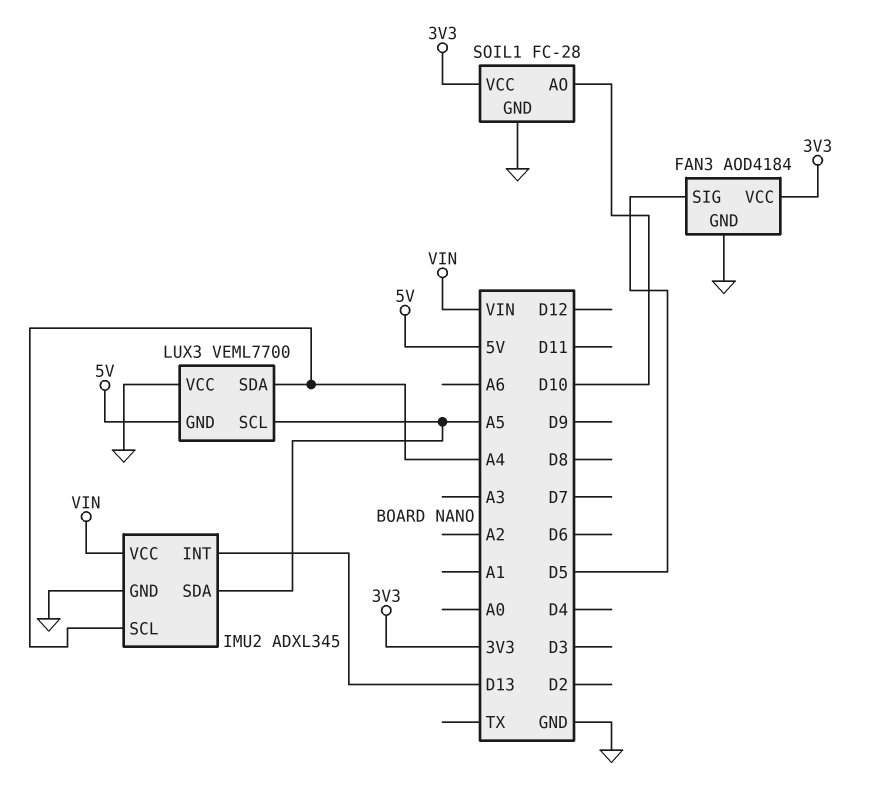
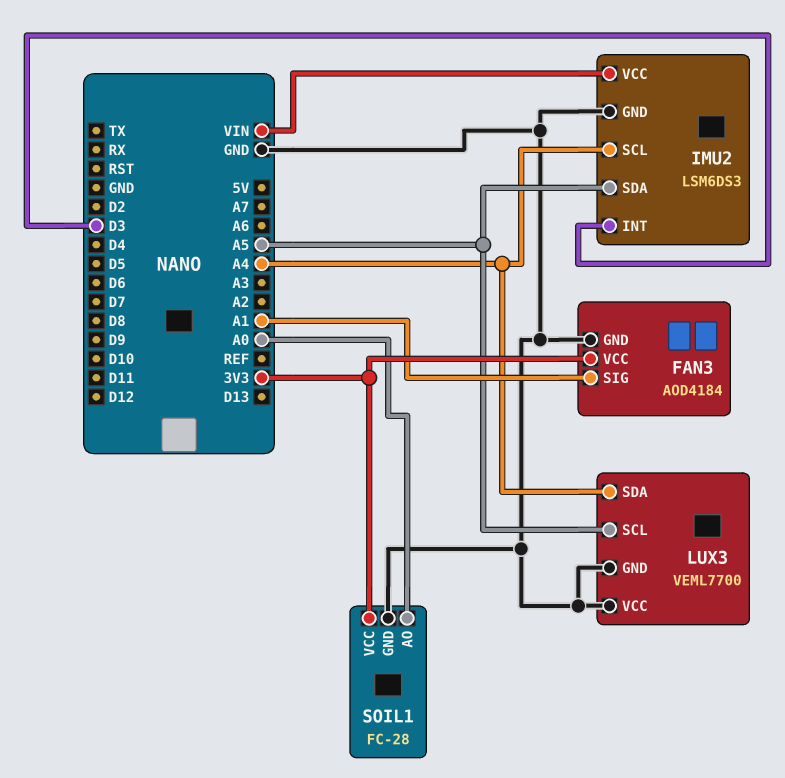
FAN3 pin SIG: D5 -> A1
IMU2: ADXL345 -> LSM6DS3
IMU2 pin INT: D13 -> D3
LUX3 pin GND: 5V -> GND
SOIL1 pin AO: D10 -> A0

